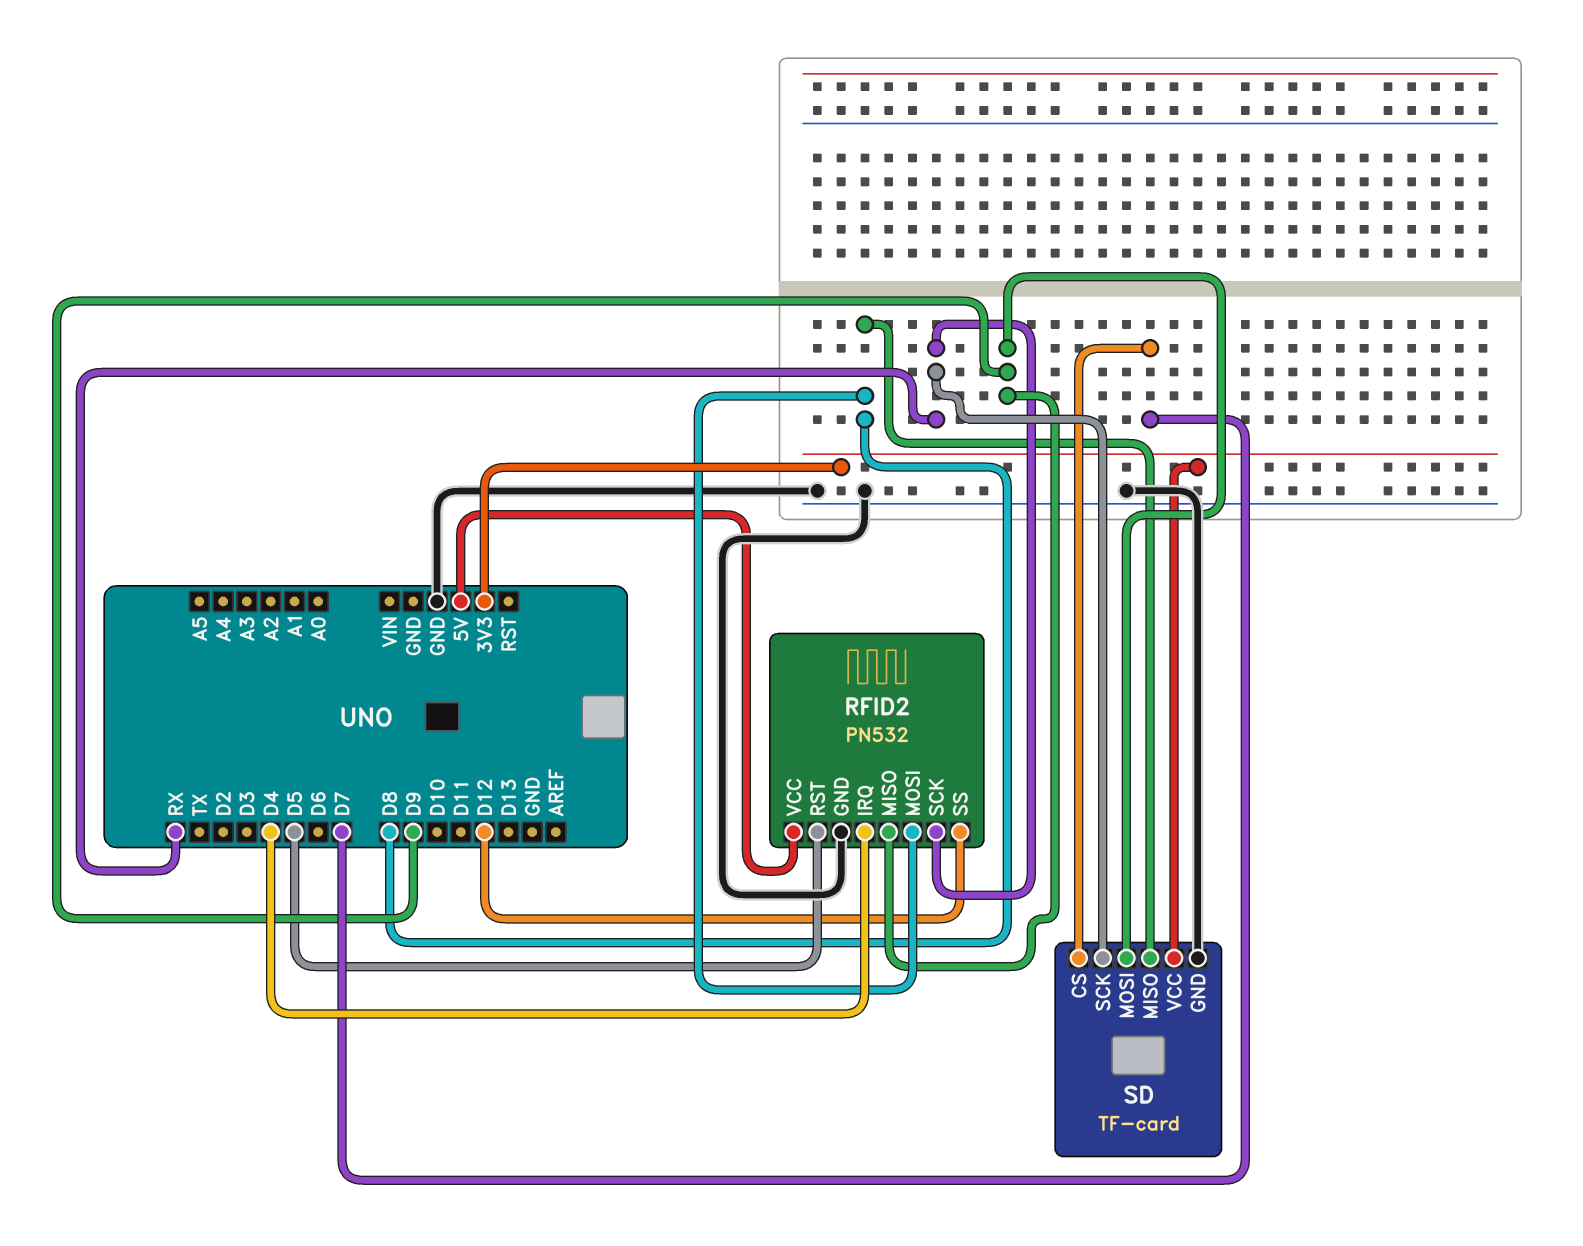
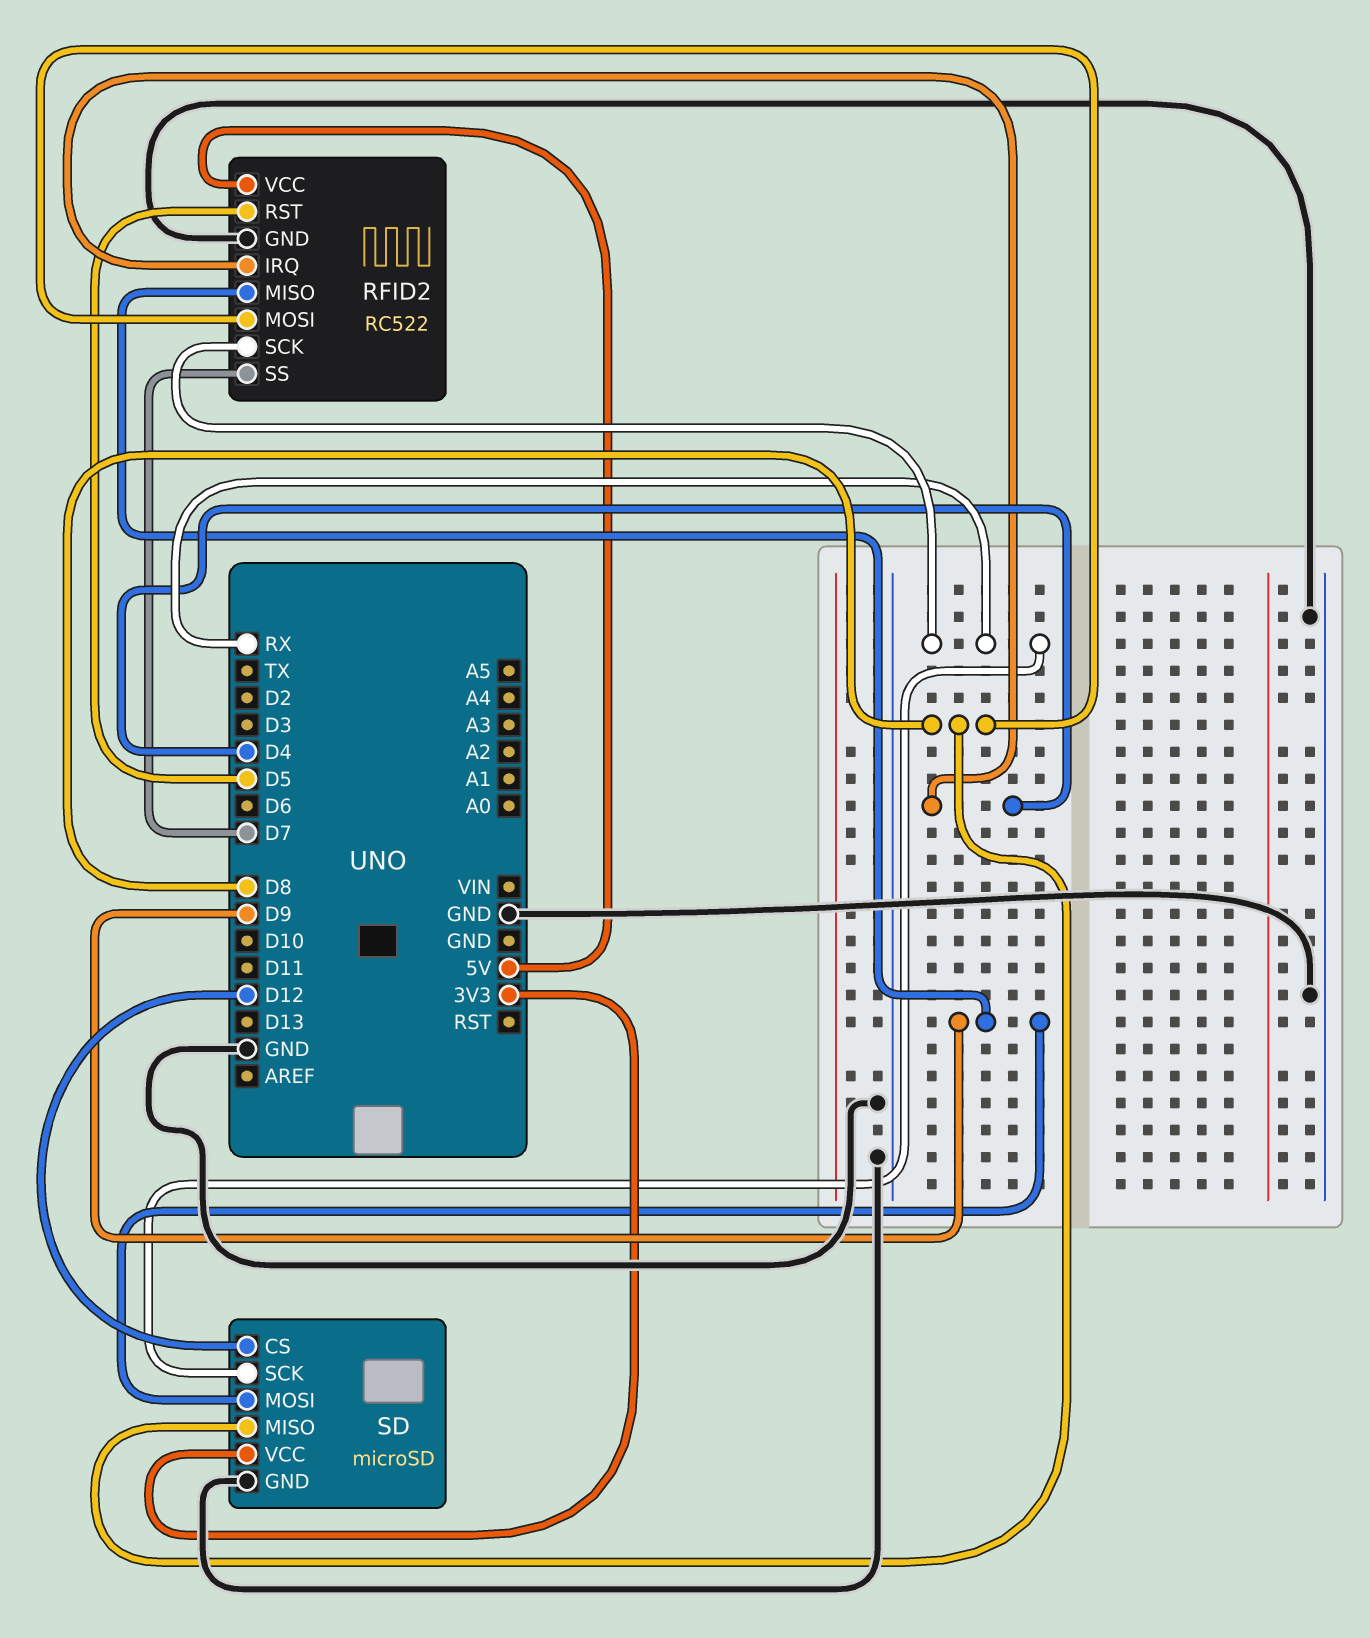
RFID2: PN532 -> RC522
RFID2 pin SS: D12 -> D7
SD: TF-card -> microSD
SD pin CS: D7 -> D12

